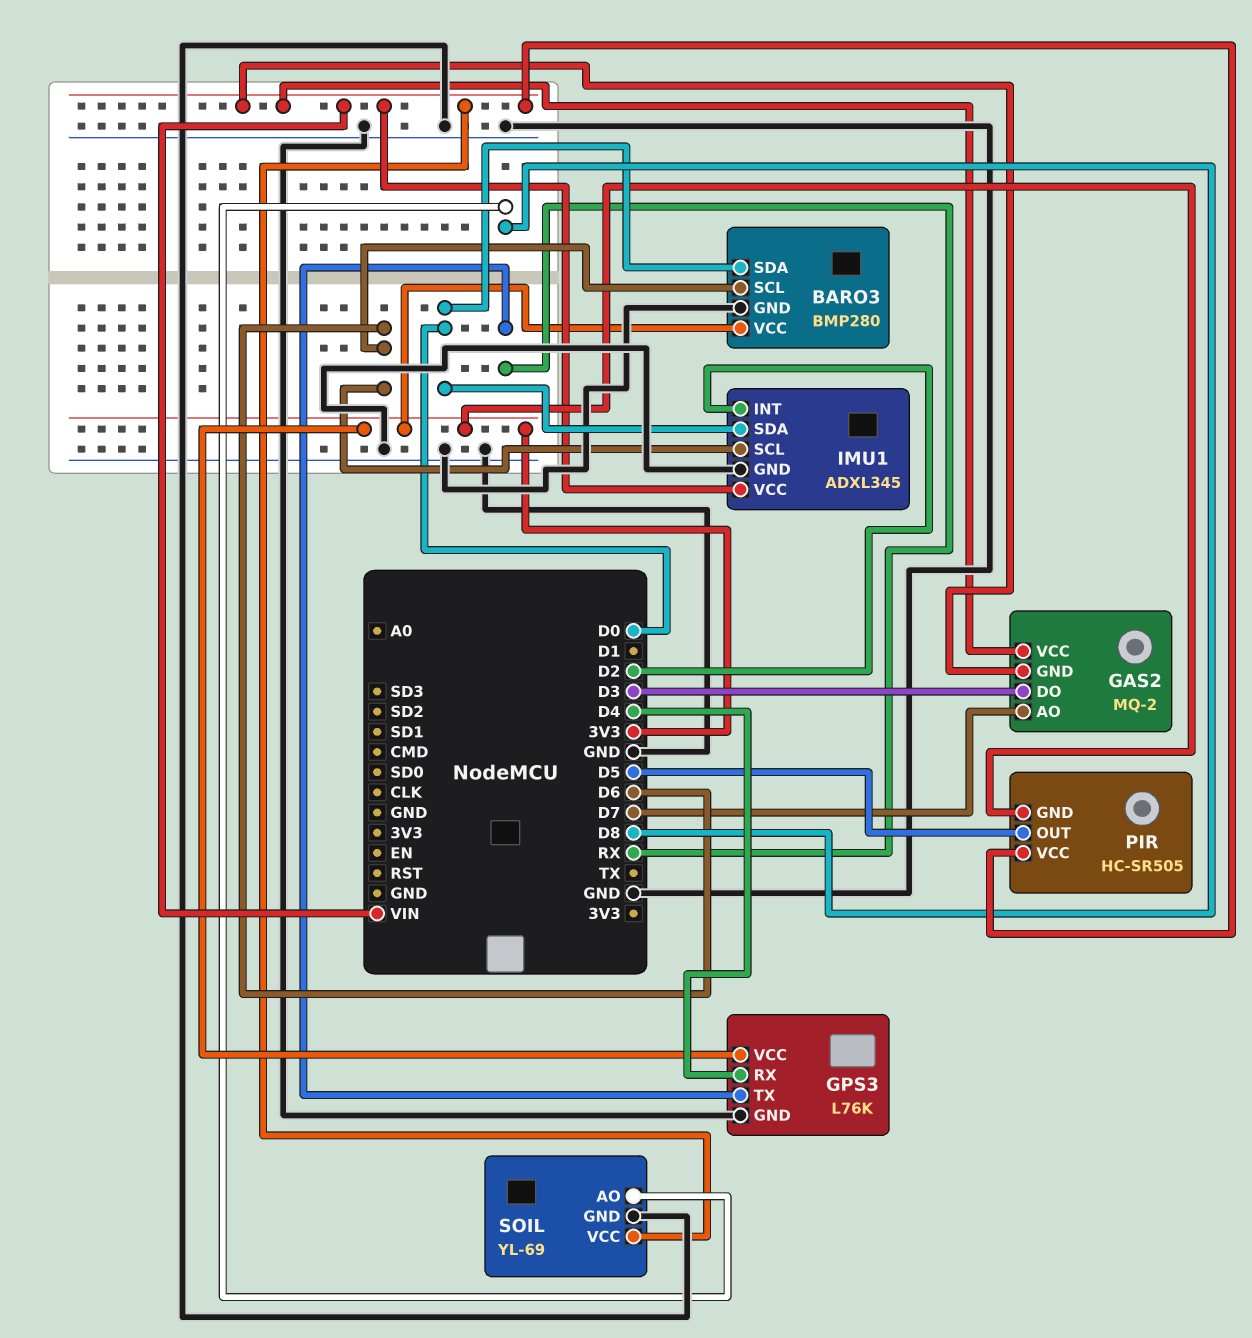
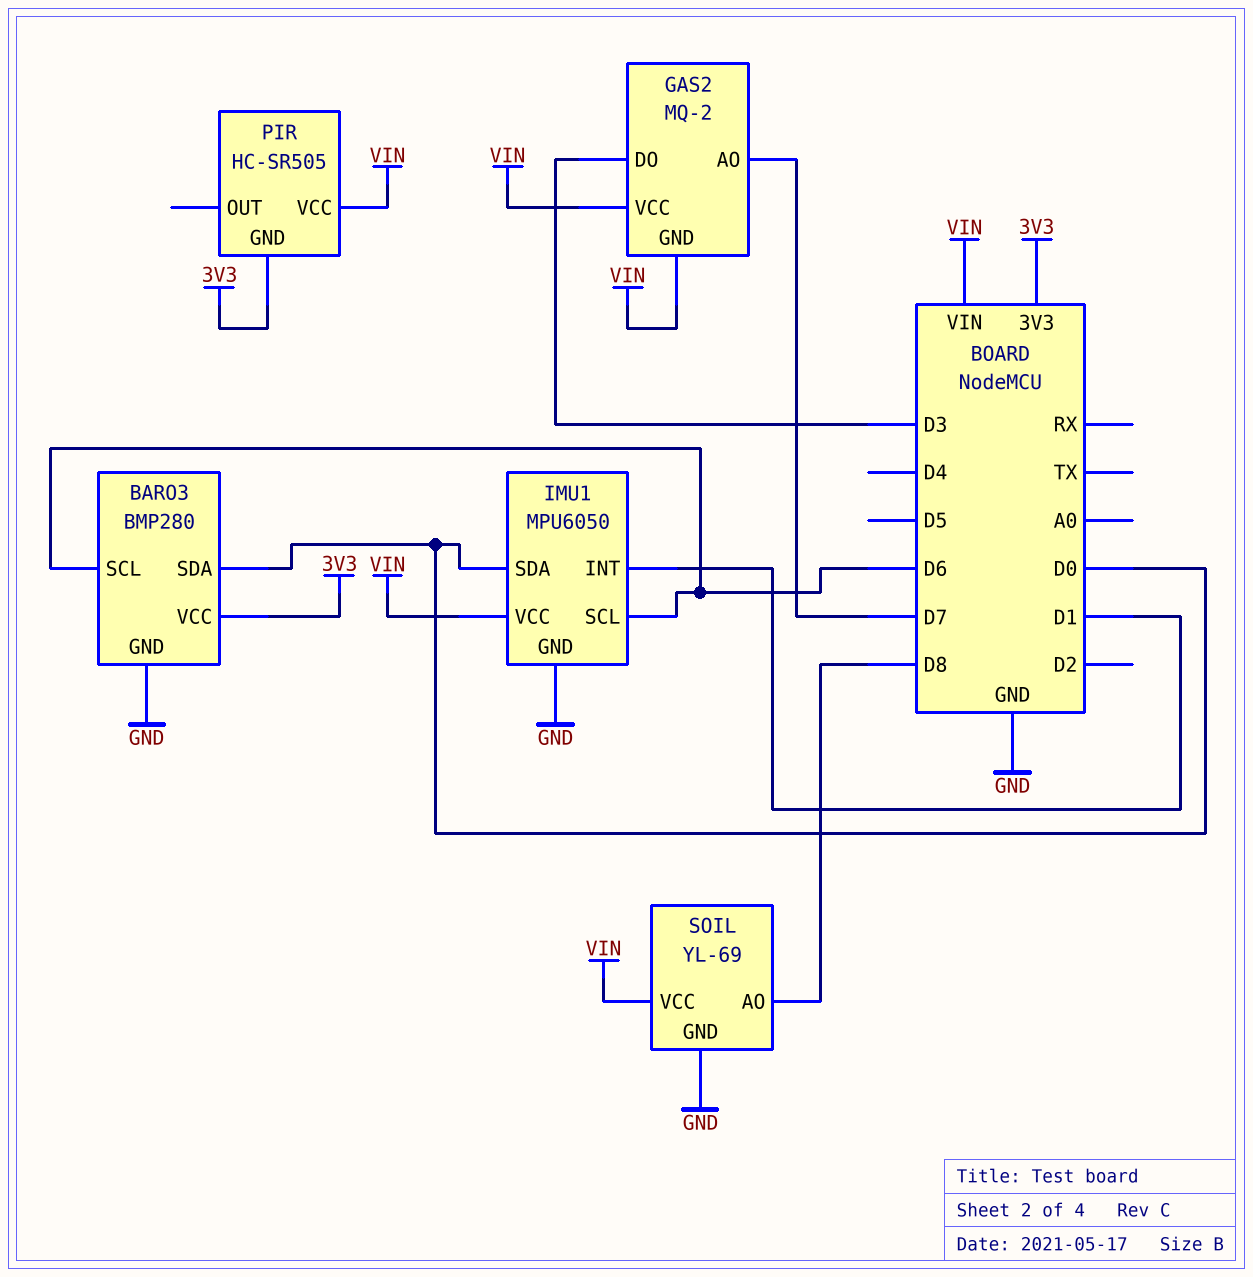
GPS3: L76K -> none
GPS3 pin GND: GND -> none
GPS3 pin RX: D4 -> none
GPS3 pin TX: RX -> none
GPS3 pin VCC: 3V3 -> none
IMU1: ADXL345 -> MPU6050
IMU1 pin INT: D2 -> D1
PIR pin OUT: D5 -> none

